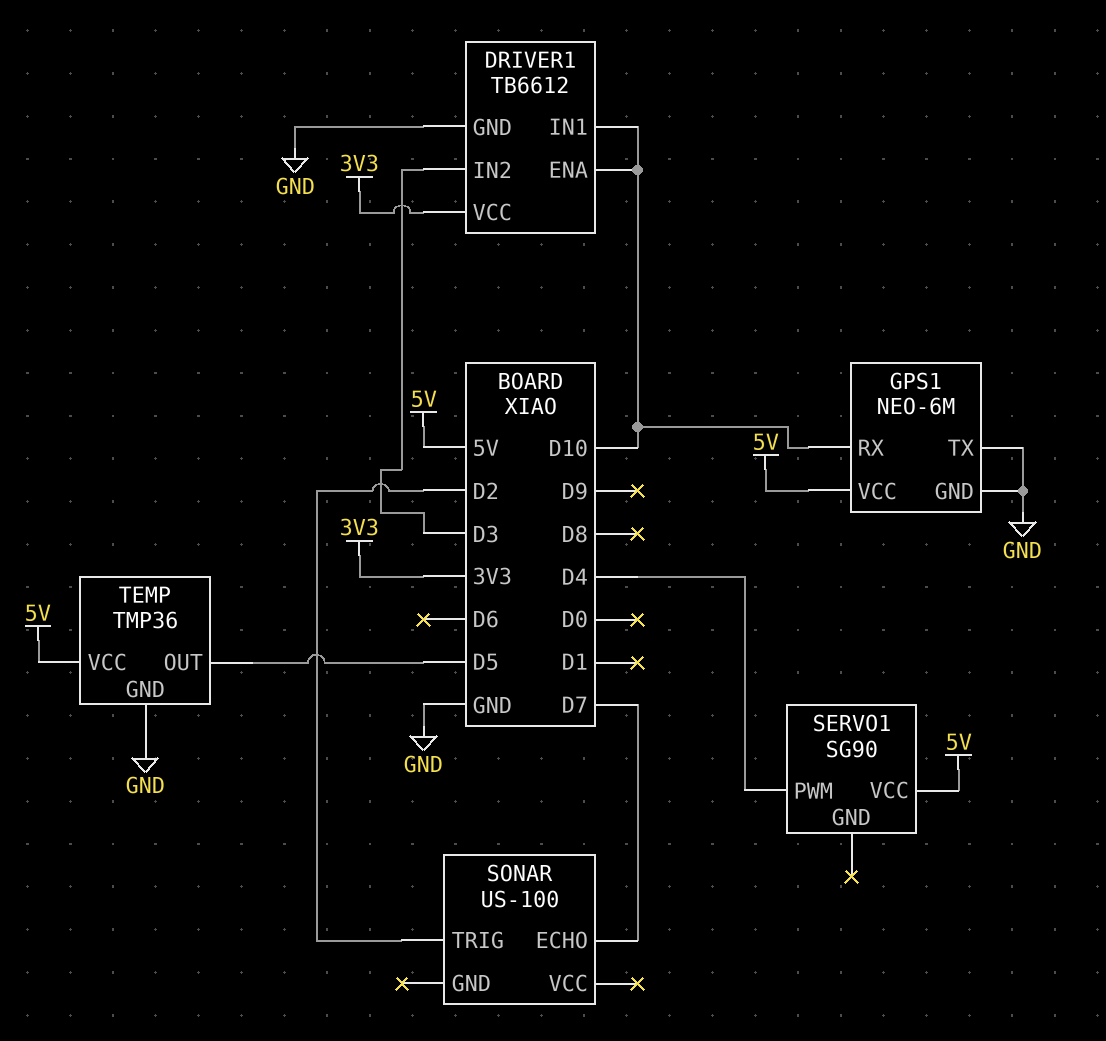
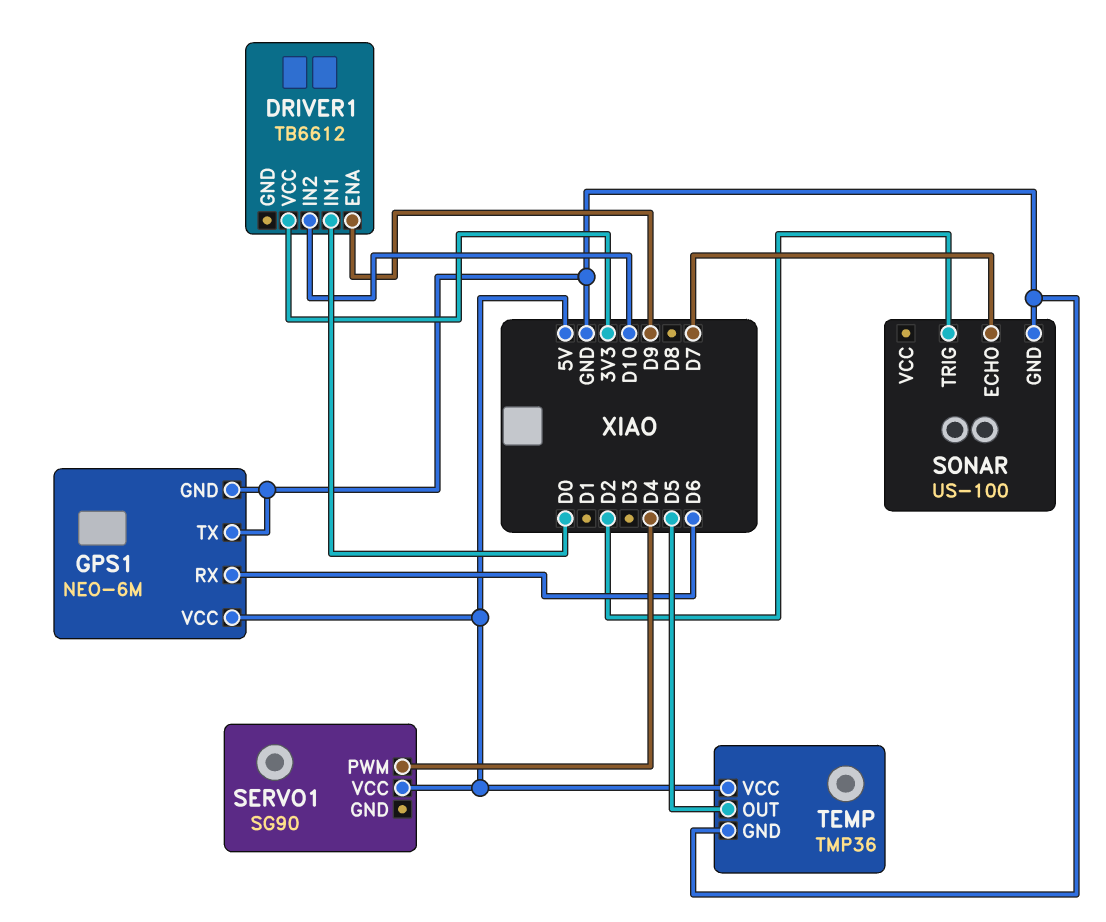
DRIVER1 pin ENA: D10 -> D9
DRIVER1 pin GND: GND -> none
DRIVER1 pin IN1: D10 -> D0
DRIVER1 pin IN2: D3 -> D10
GPS1 pin RX: D10 -> D6
SONAR pin GND: none -> GND

